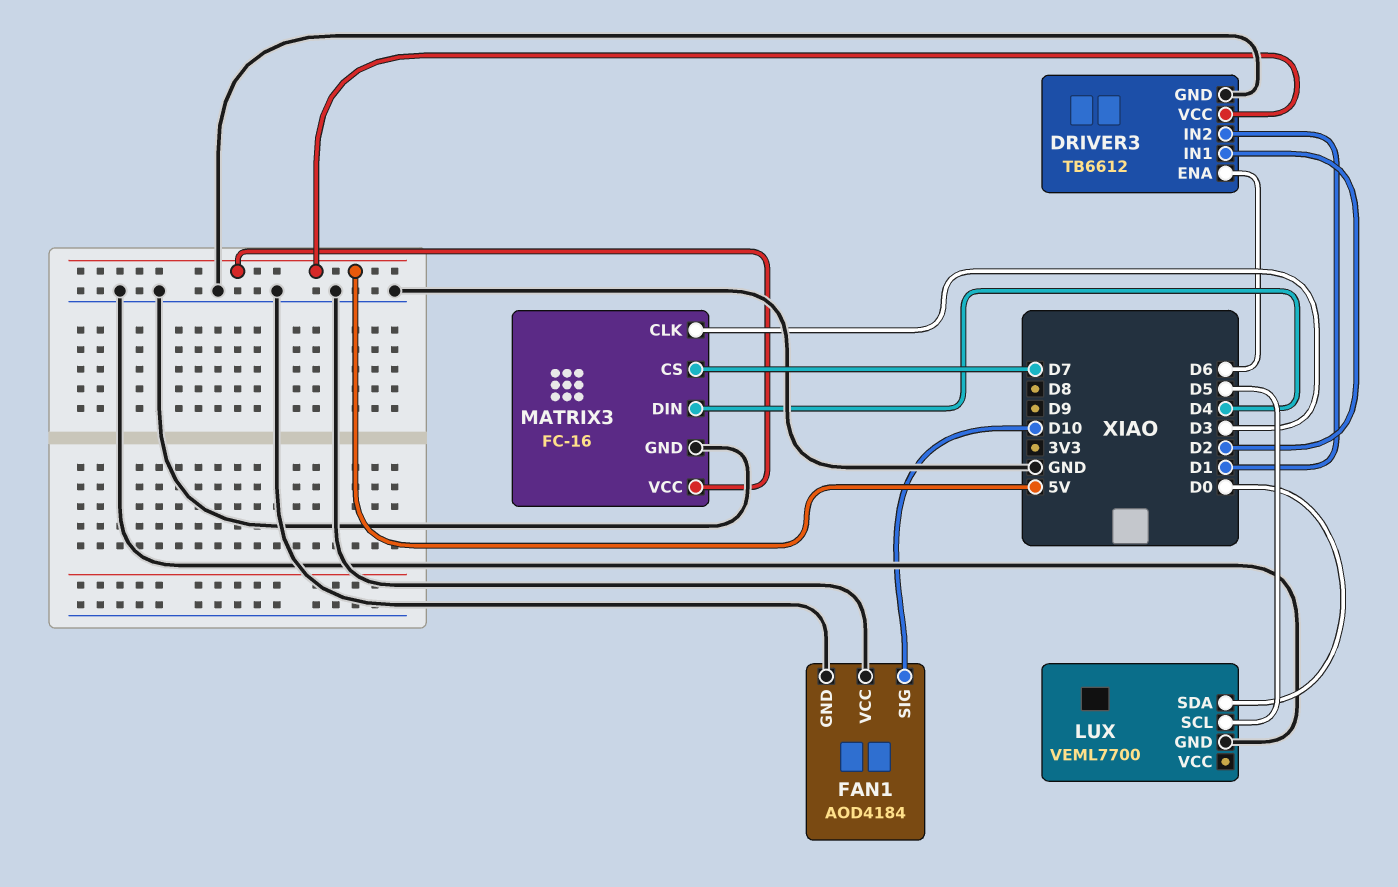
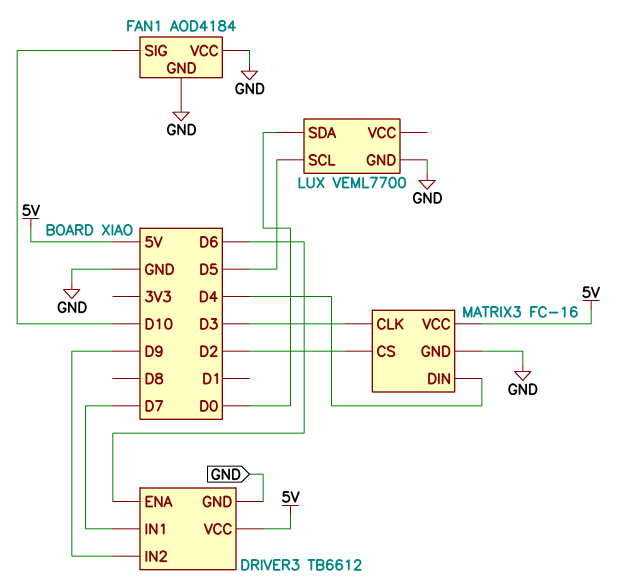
DRIVER3 pin IN1: D2 -> D7
DRIVER3 pin IN2: D1 -> D9
MATRIX3 pin CS: D7 -> D2

